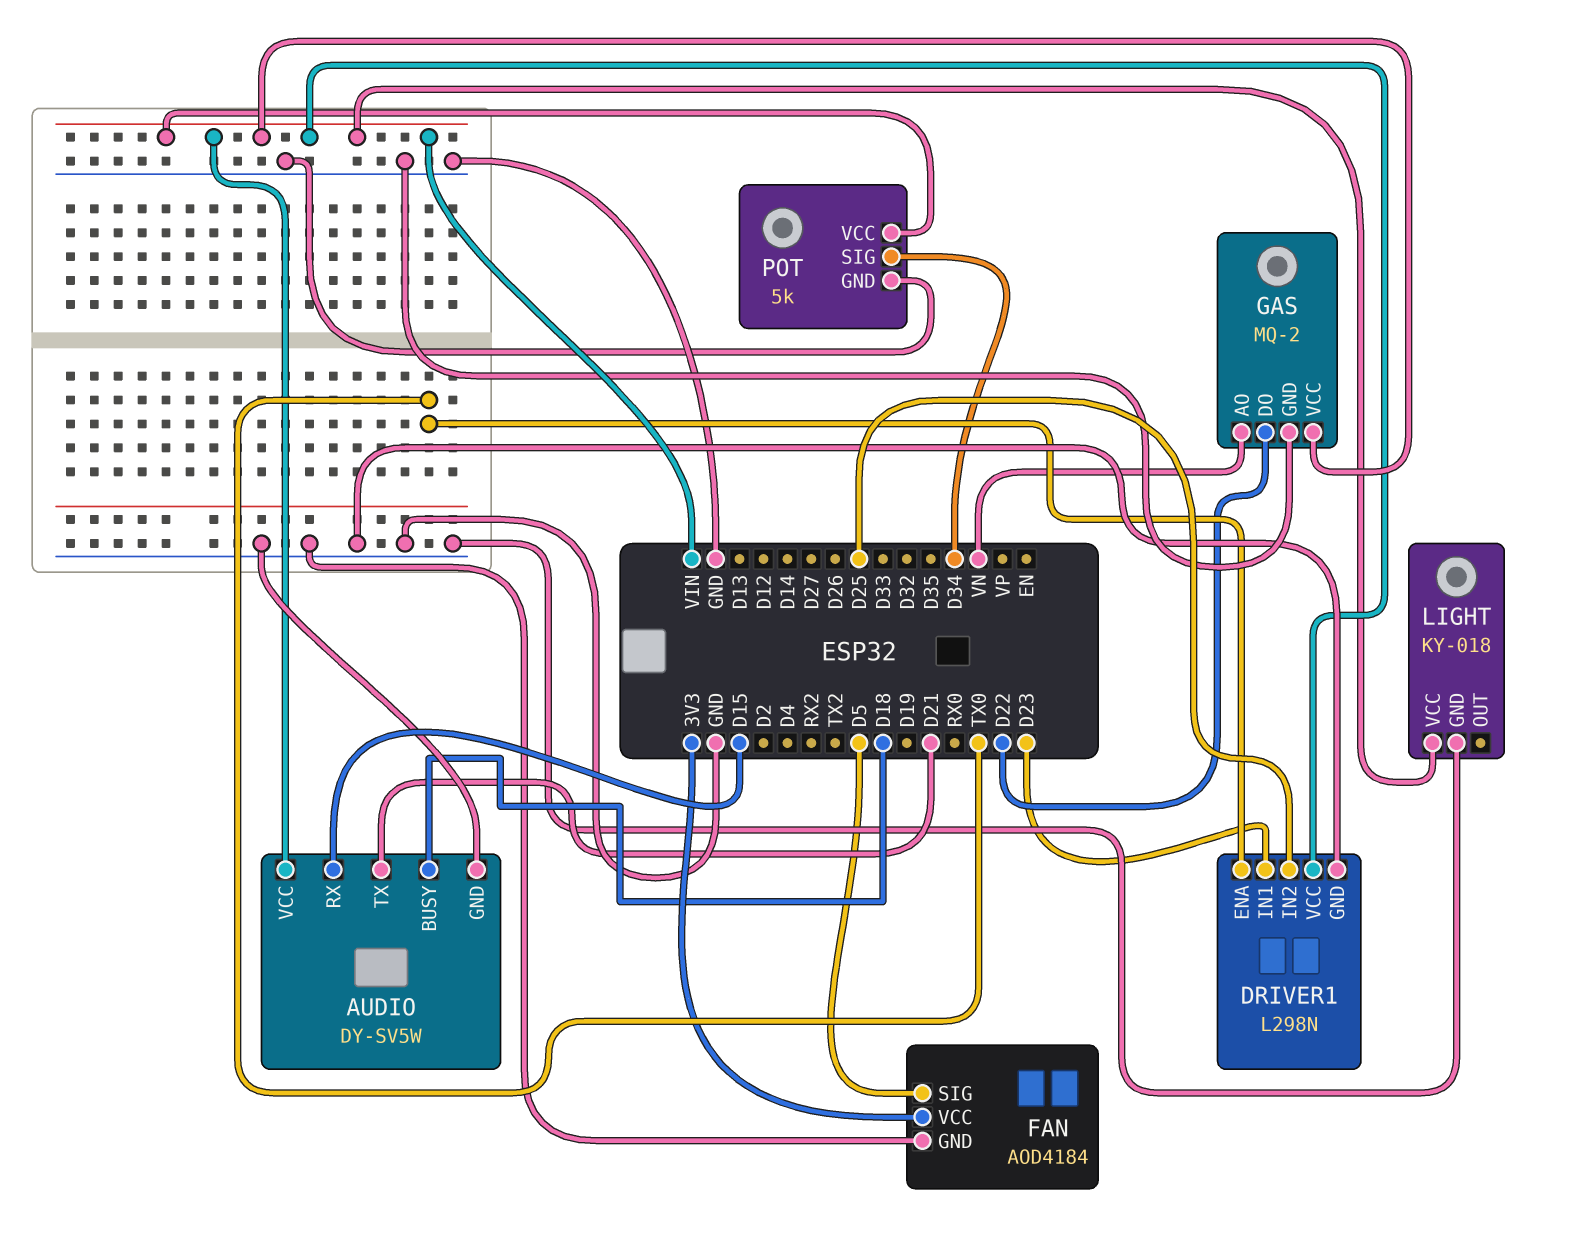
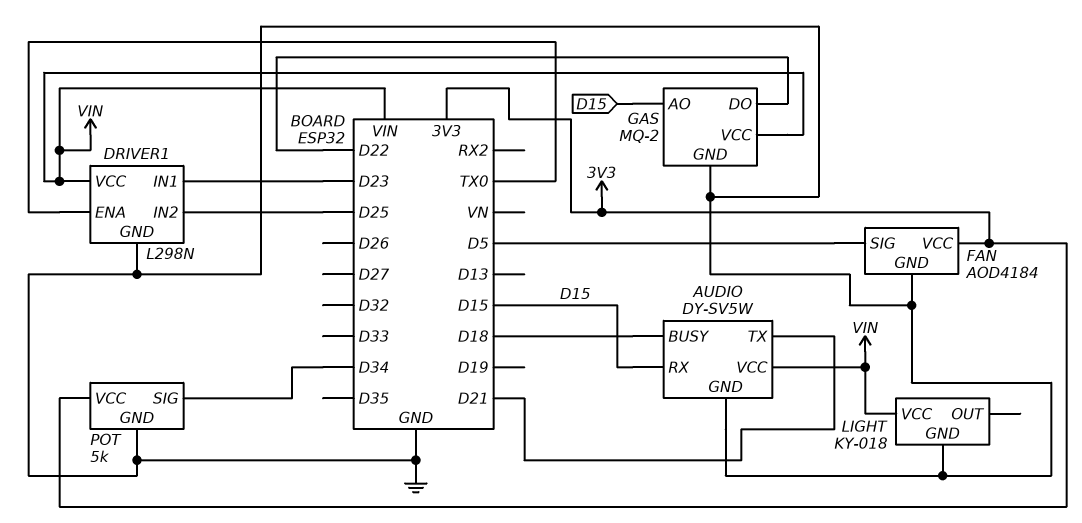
GAS pin AO: VN -> D15
POT pin VCC: VIN -> 3V3

